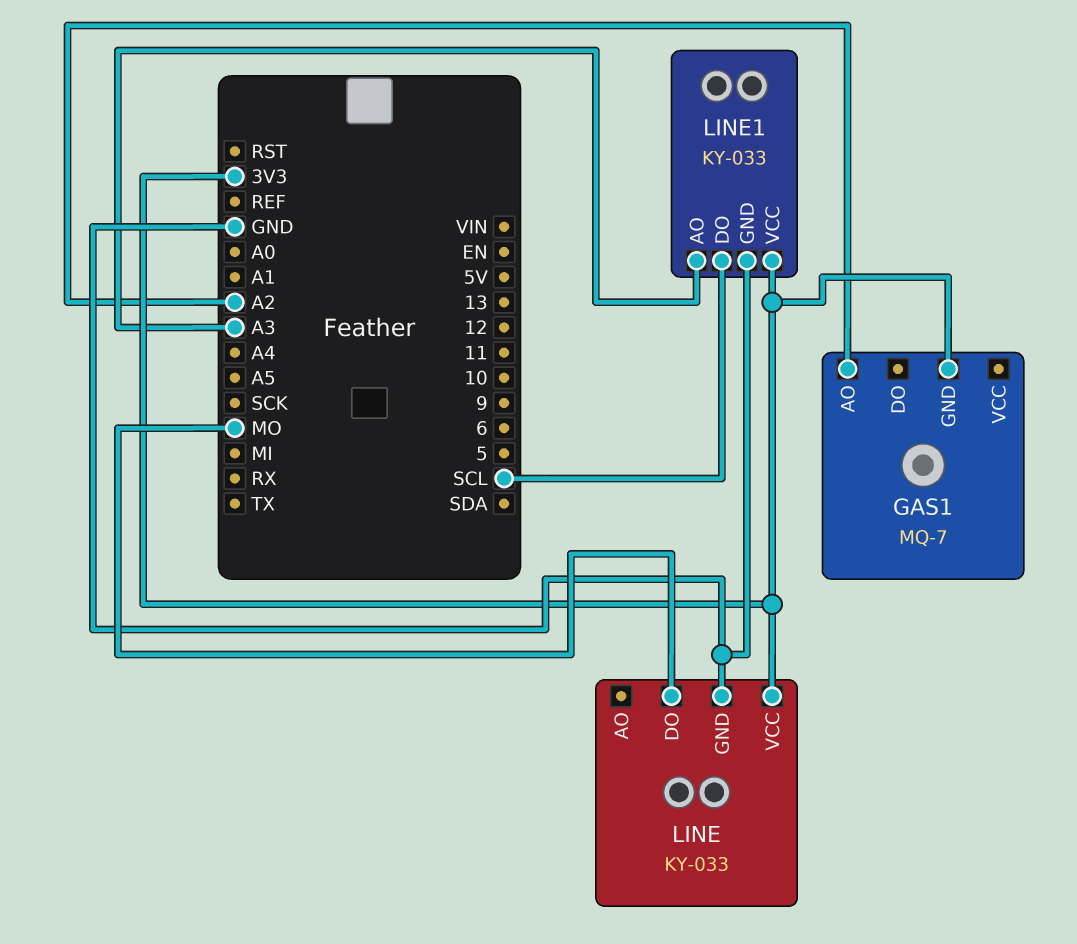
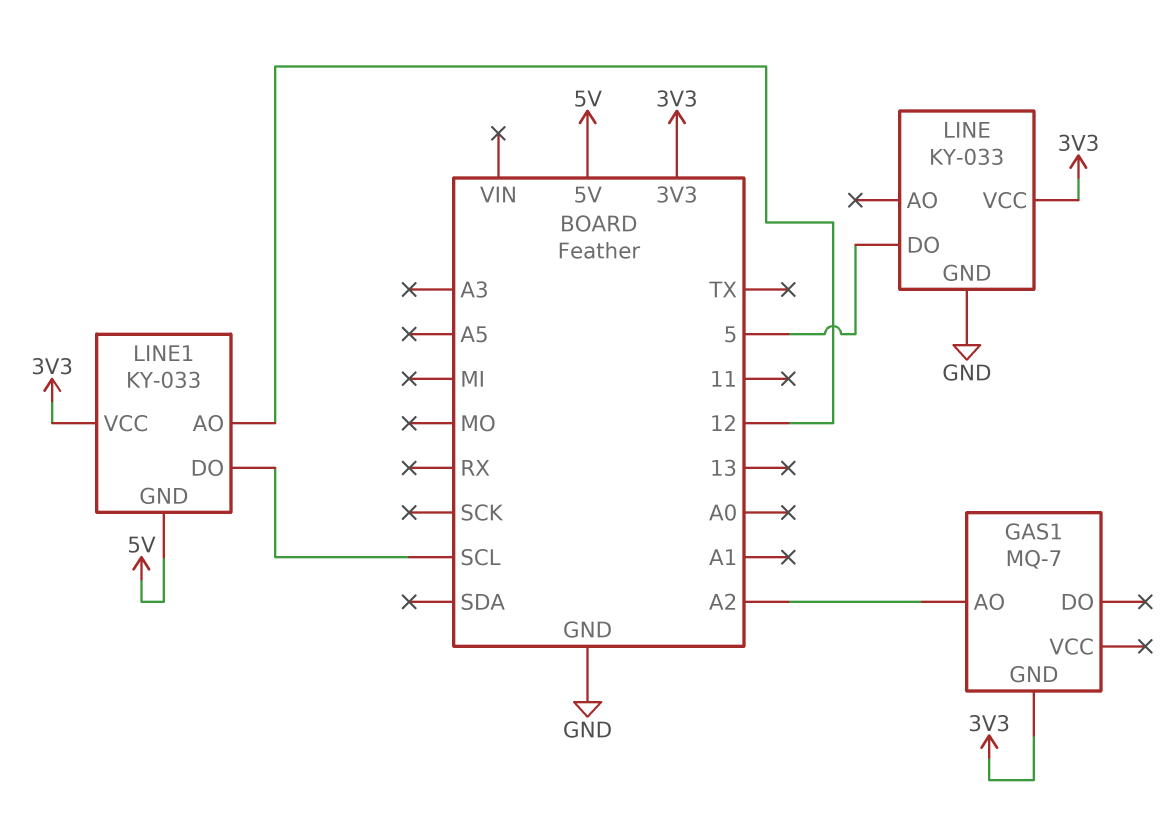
LINE pin DO: MO -> 5
LINE1 pin AO: A3 -> 12
LINE1 pin GND: GND -> 5V

